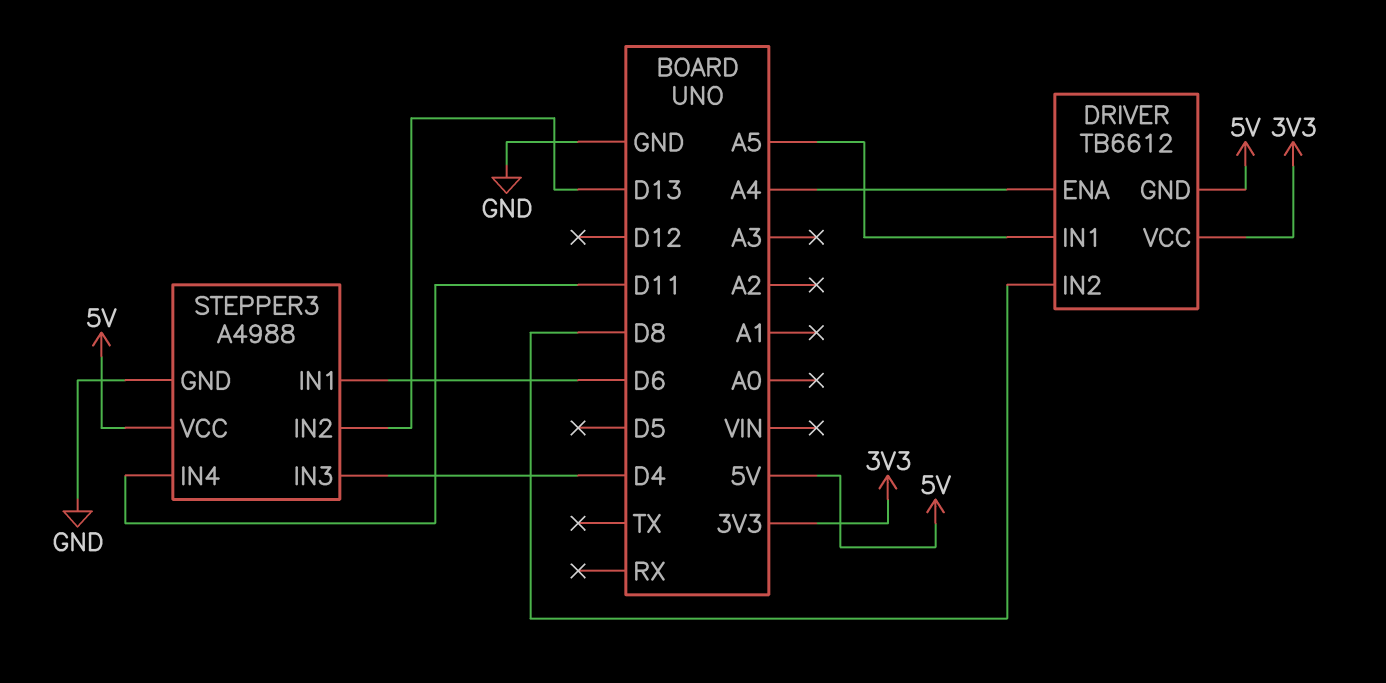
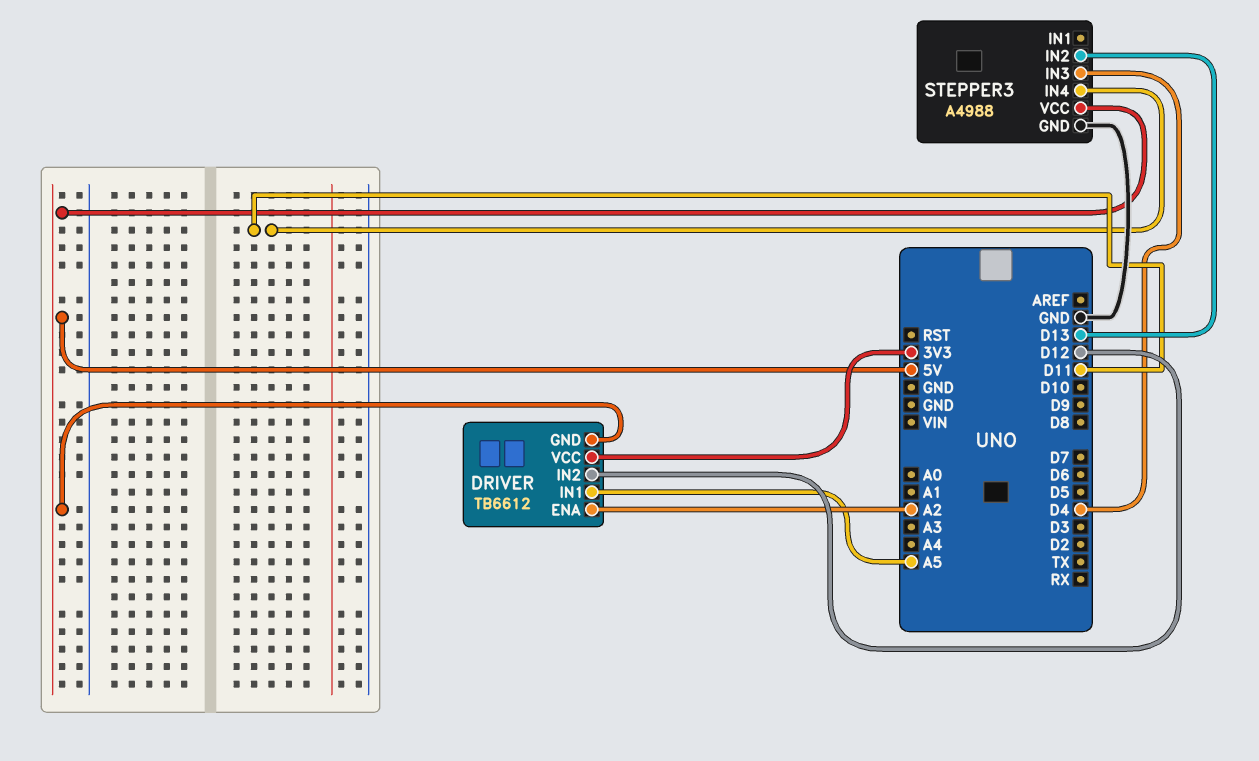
DRIVER pin ENA: A4 -> A2
DRIVER pin IN2: D8 -> D12
STEPPER3 pin IN1: D6 -> none

